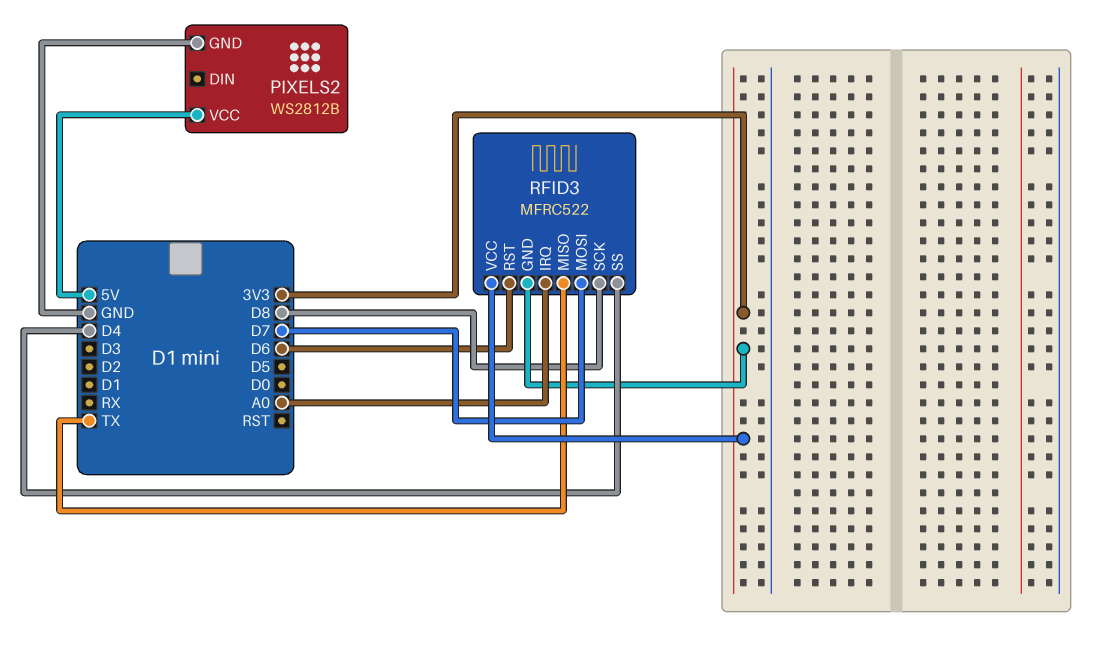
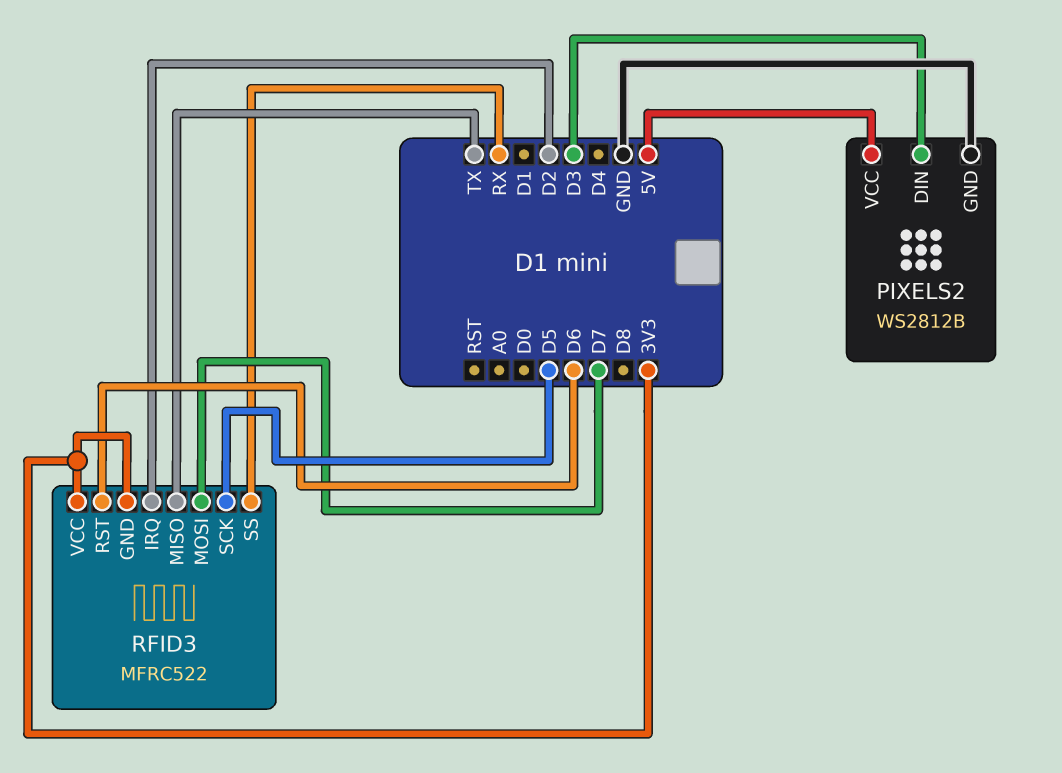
PIXELS2 pin DIN: none -> D3
RFID3 pin IRQ: A0 -> D2
RFID3 pin SCK: D8 -> D5
RFID3 pin SS: D4 -> RX

